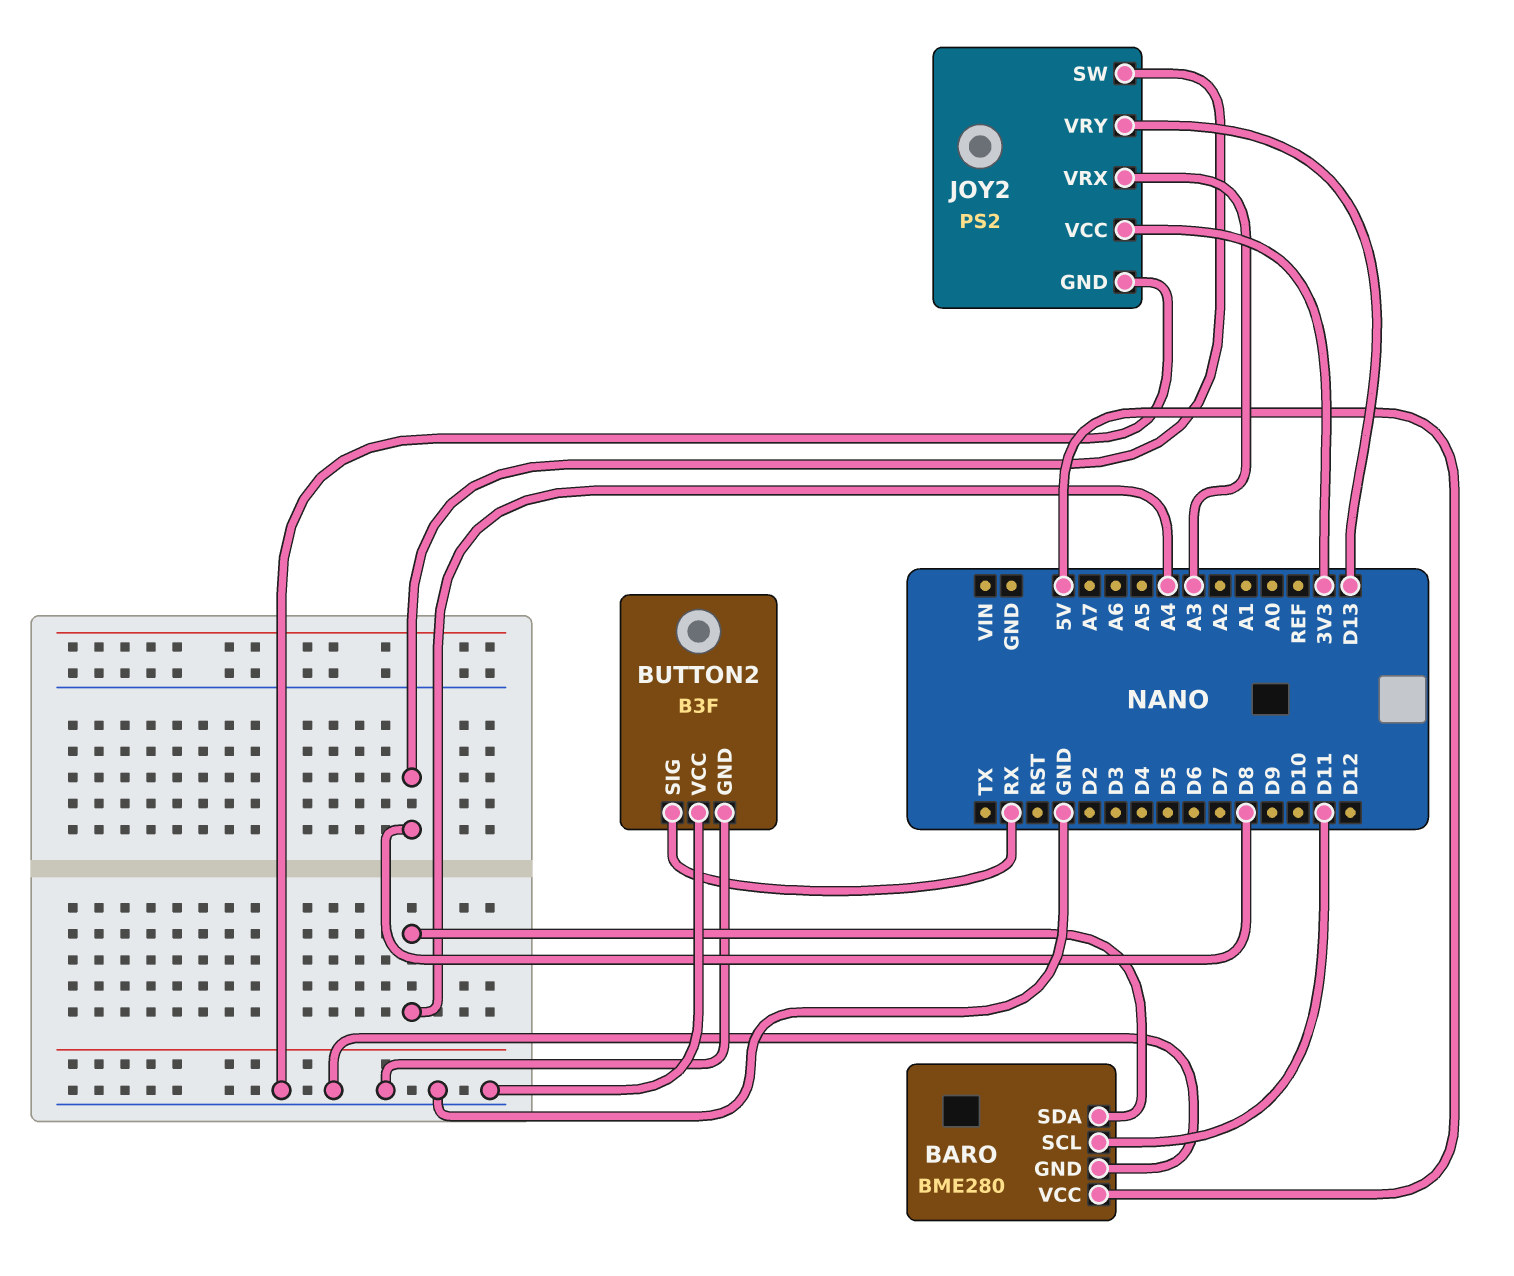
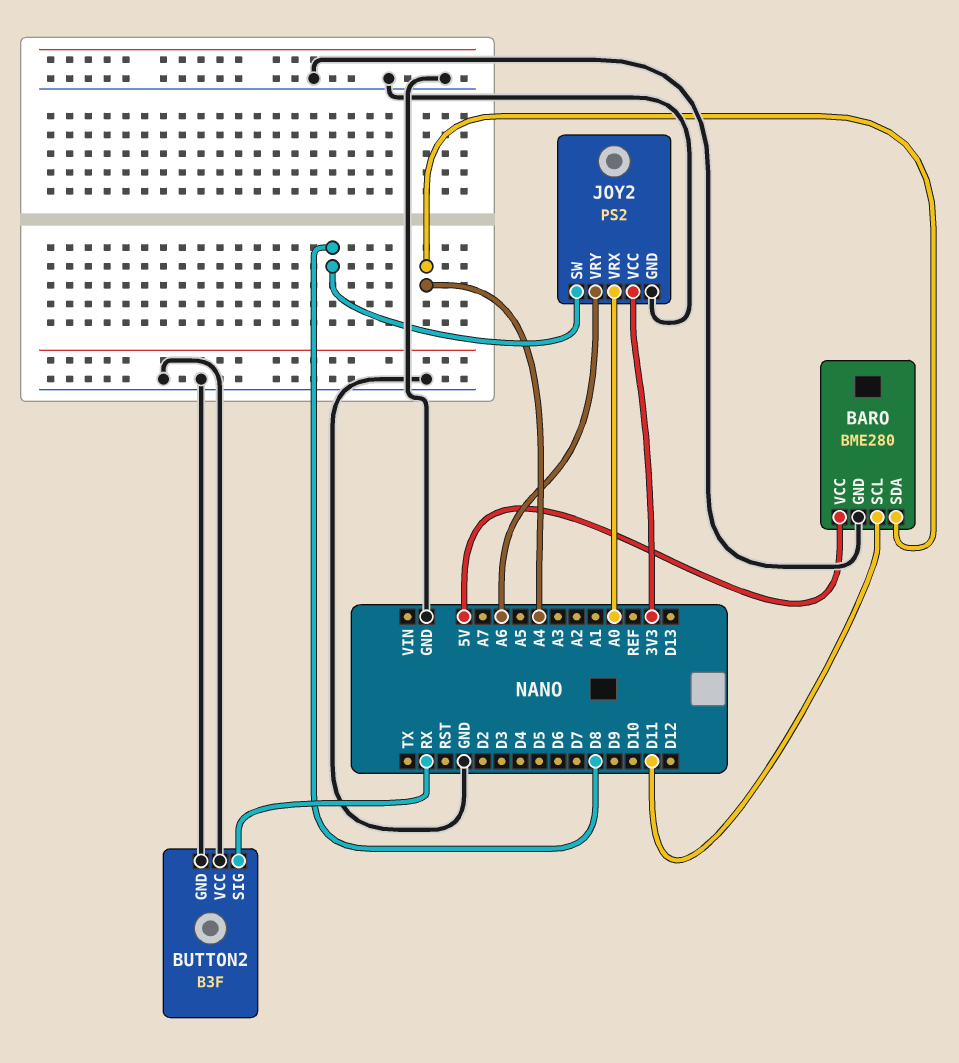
JOY2 pin VRX: A3 -> A0
JOY2 pin VRY: D13 -> A6

